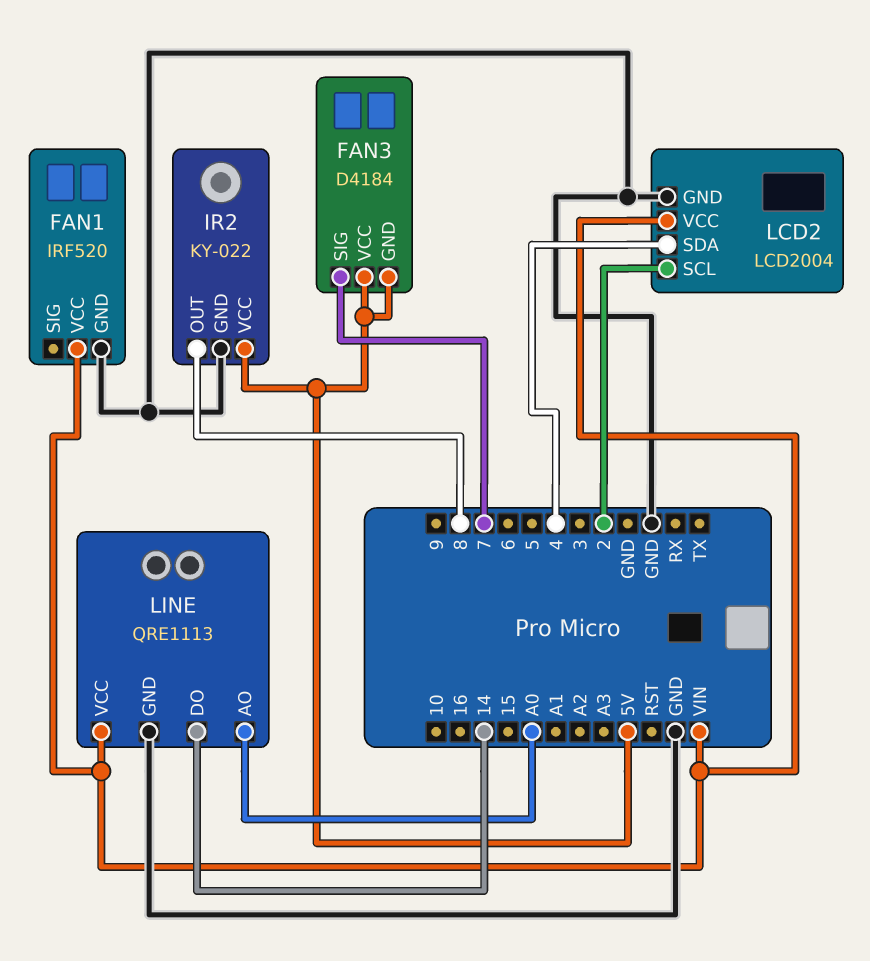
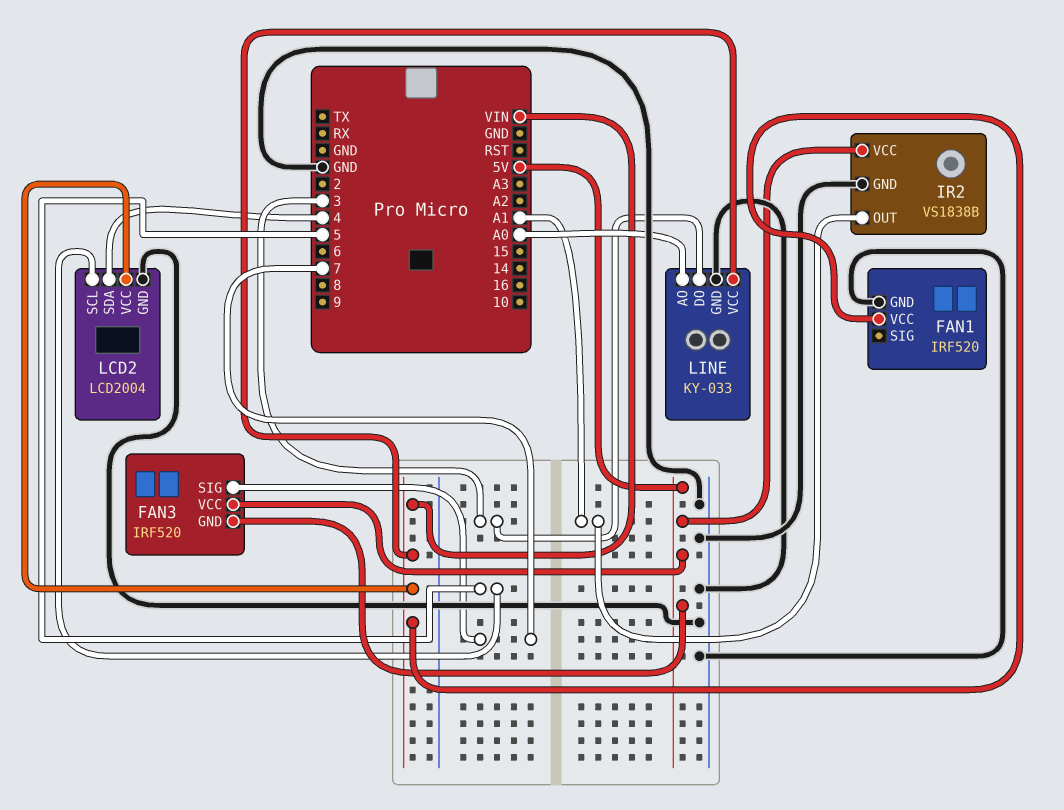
FAN3: D4184 -> IRF520
IR2: KY-022 -> VS1838B
IR2 pin OUT: 8 -> A1
LCD2 pin SCL: 2 -> 5
LINE: QRE1113 -> KY-033
LINE pin DO: 14 -> 3

